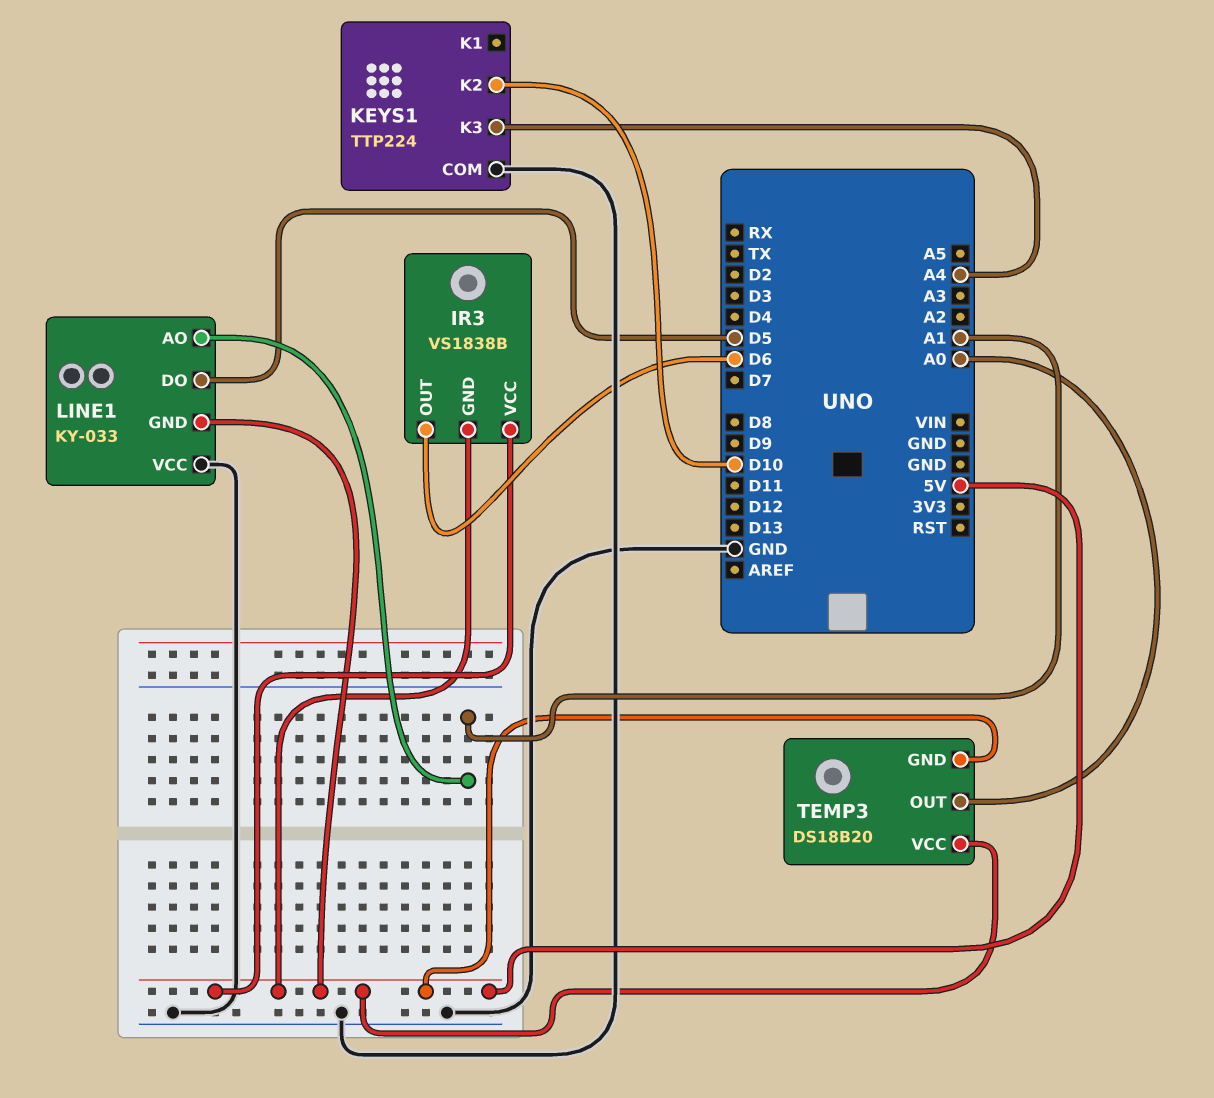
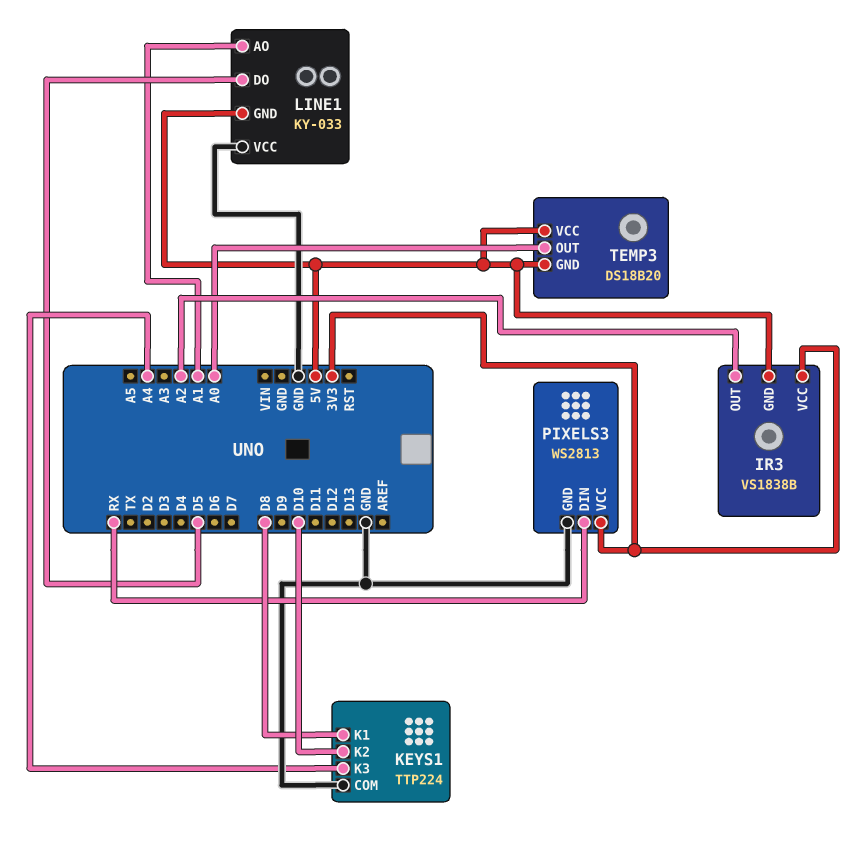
IR3 pin OUT: D6 -> A2
IR3 pin VCC: 5V -> 3V3
KEYS1 pin K1: none -> D8
PIXELS3: none -> WS2813
PIXELS3 pin DIN: none -> RX
PIXELS3 pin GND: none -> GND
PIXELS3 pin VCC: none -> 3V3

